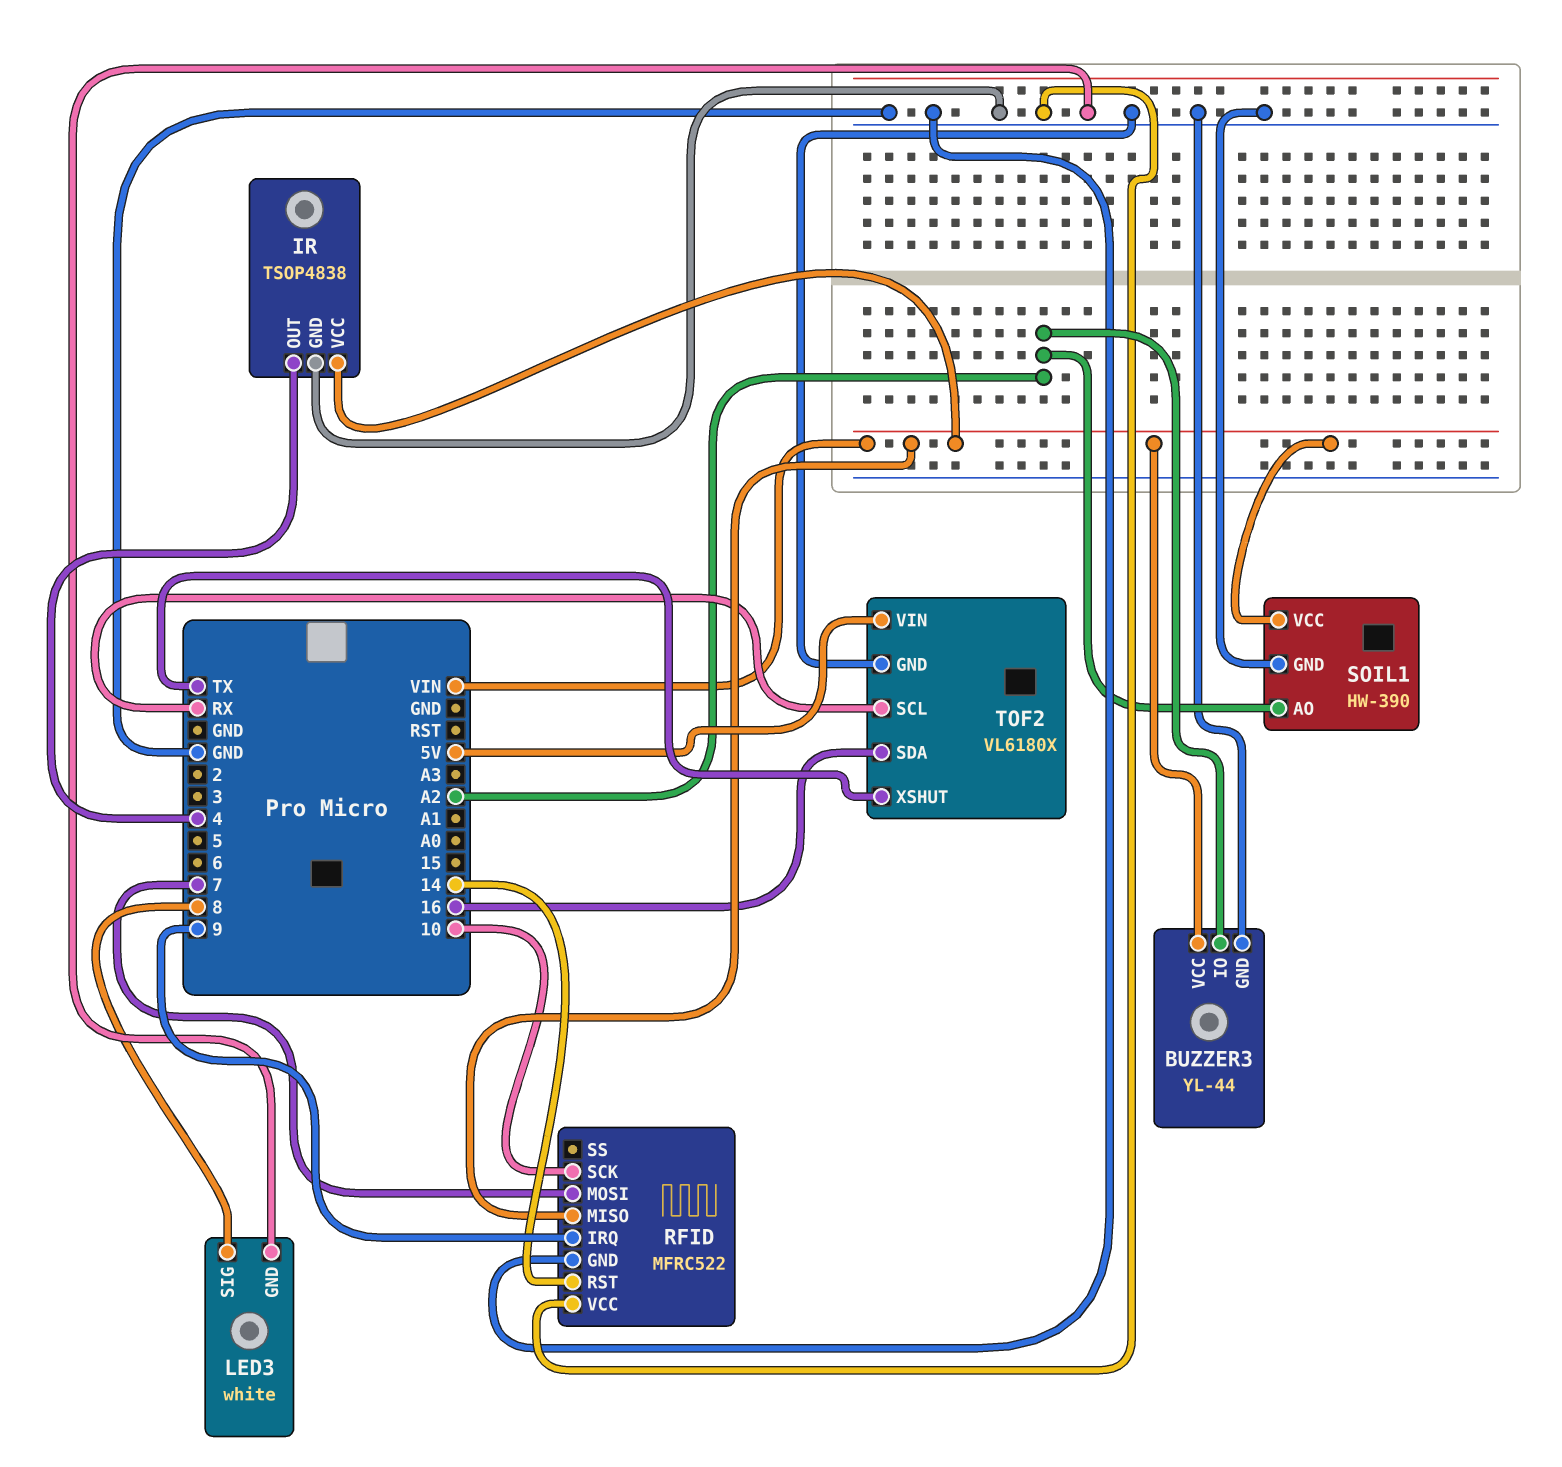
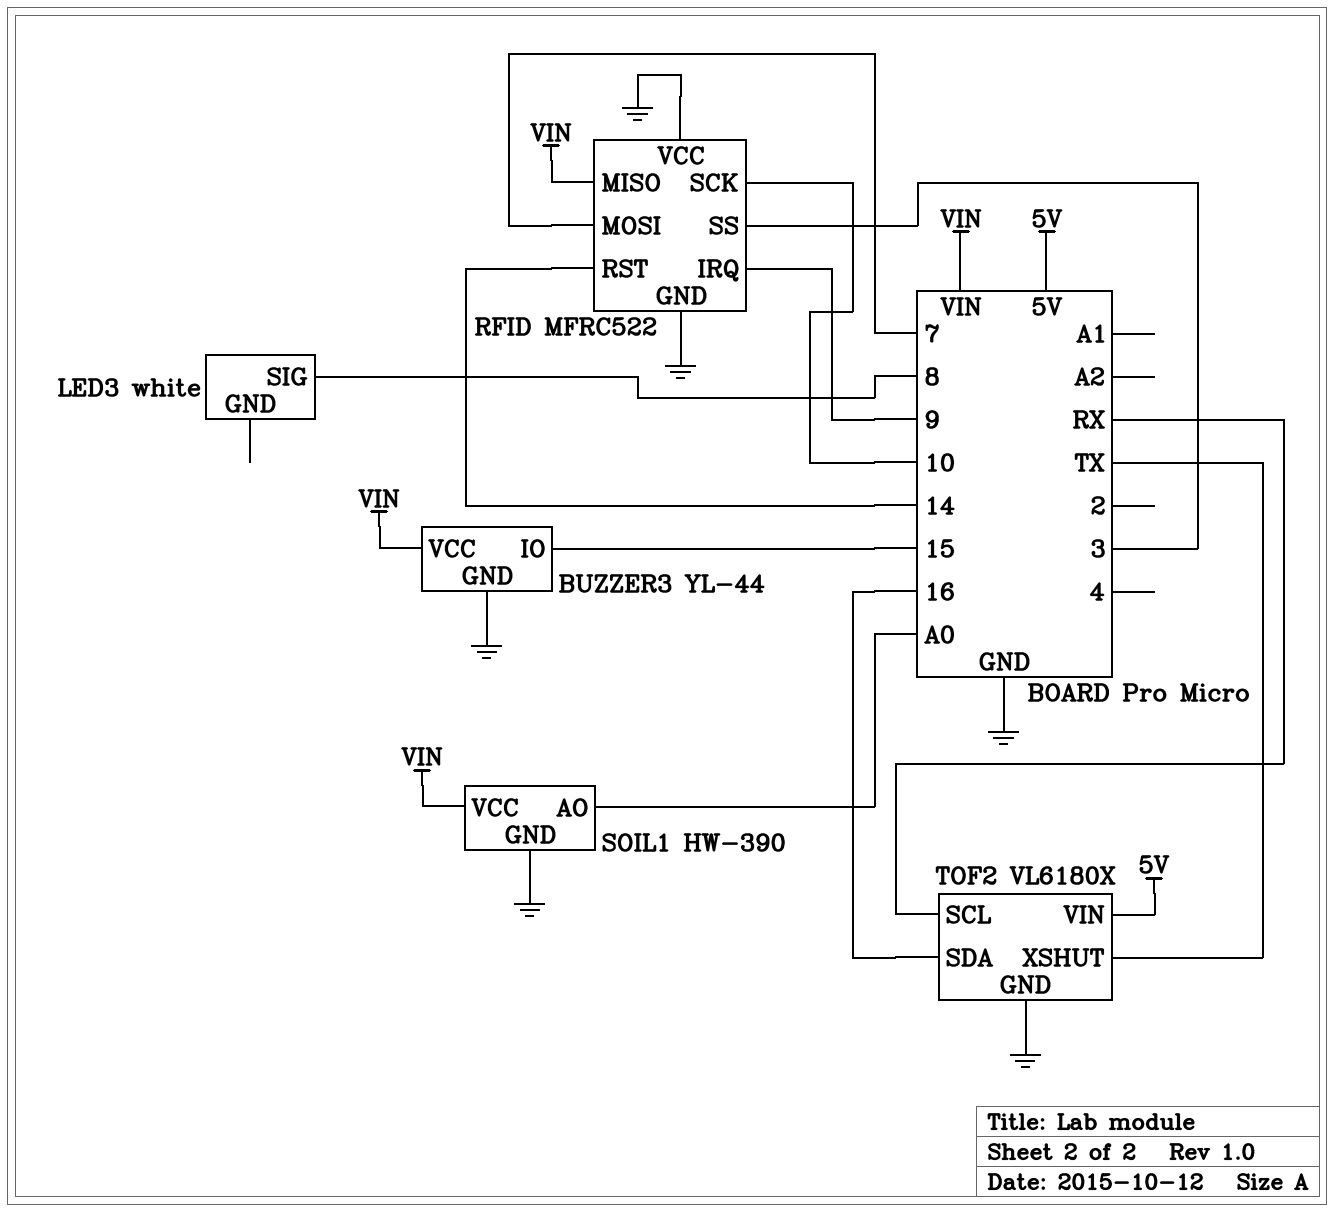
BUZZER3 pin IO: A2 -> 15
IR: TSOP4838 -> none
IR pin GND: GND -> none
IR pin OUT: 4 -> none
IR pin VCC: VIN -> none
LED3 pin GND: GND -> none
RFID pin SS: none -> 3
SOIL1 pin AO: A2 -> A0

